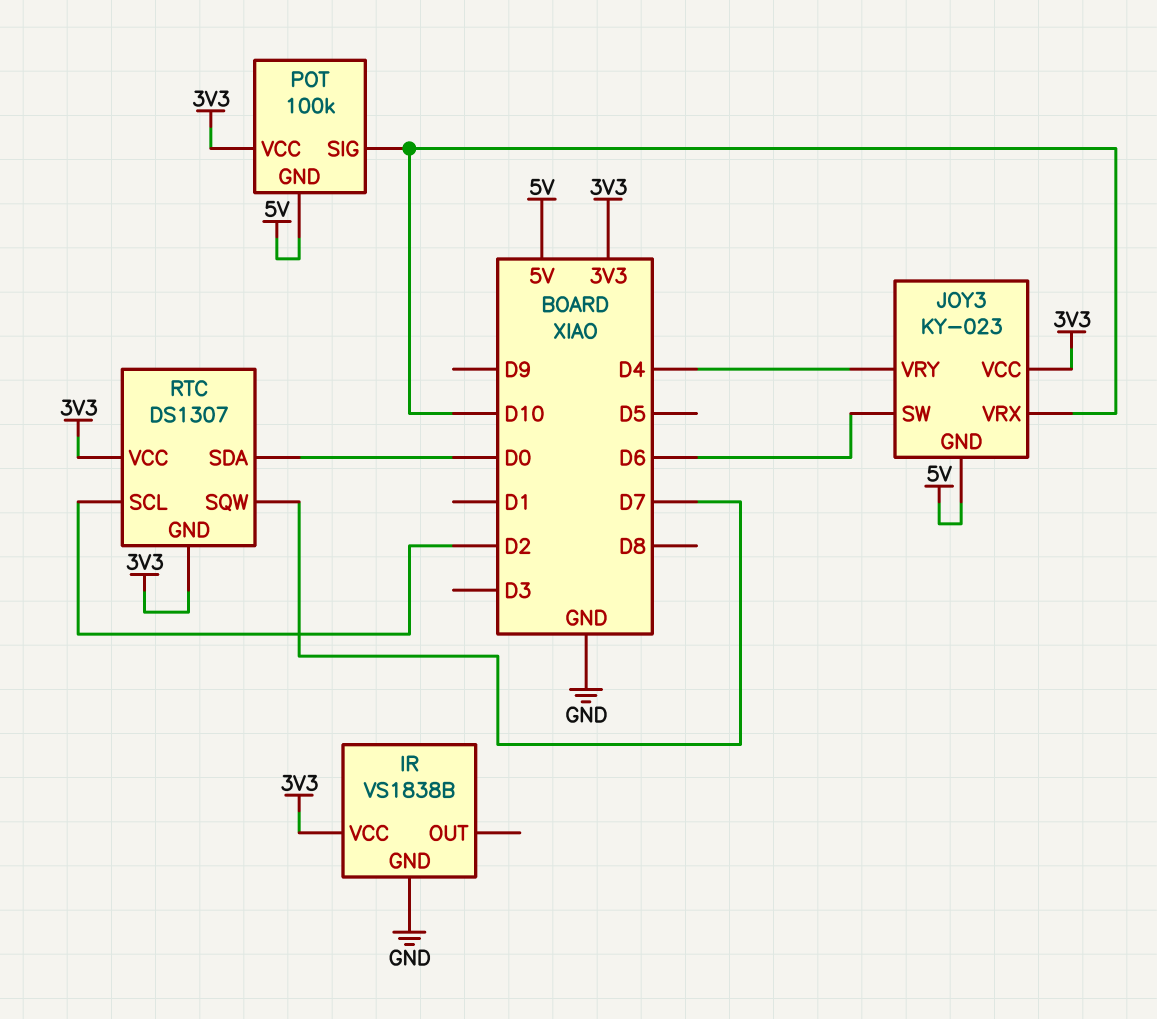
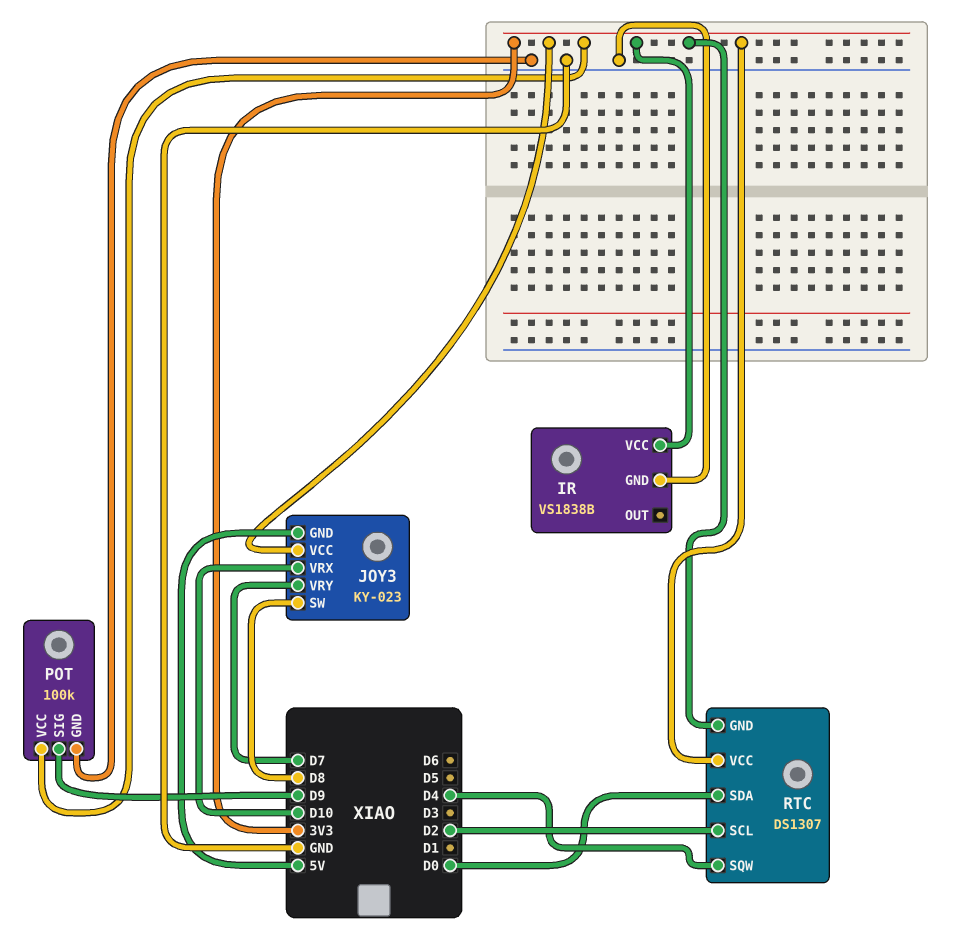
JOY3 pin SW: D6 -> D8
JOY3 pin VRY: D4 -> D7
POT pin GND: 5V -> GND
POT pin SIG: D10 -> D9
RTC pin SQW: D7 -> D4

